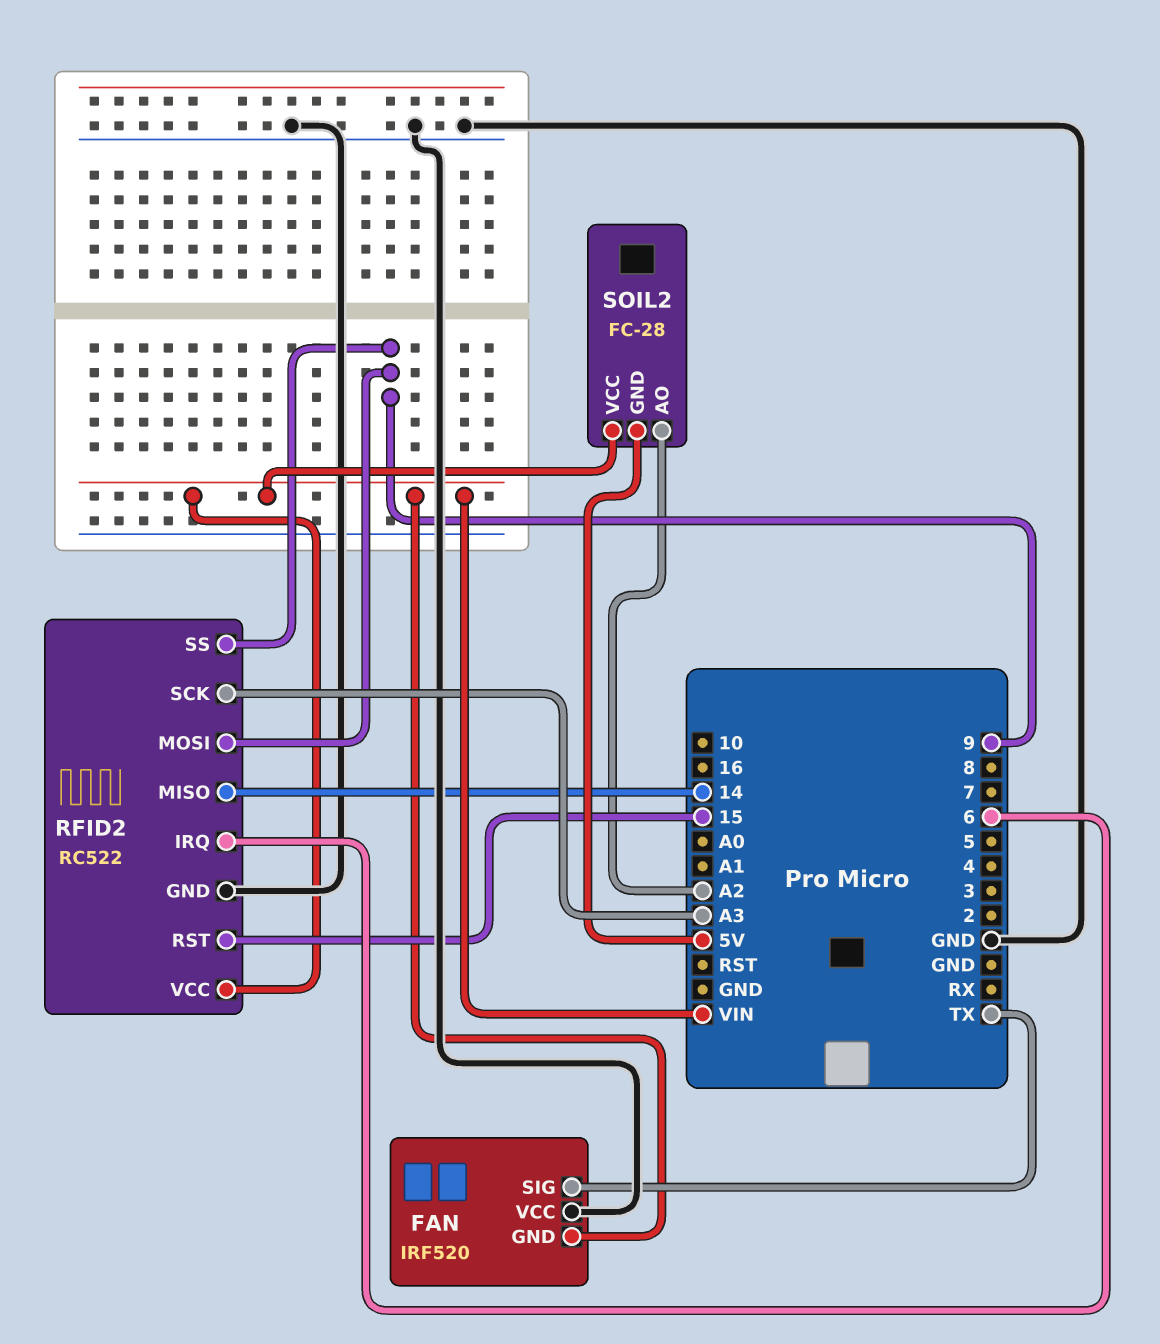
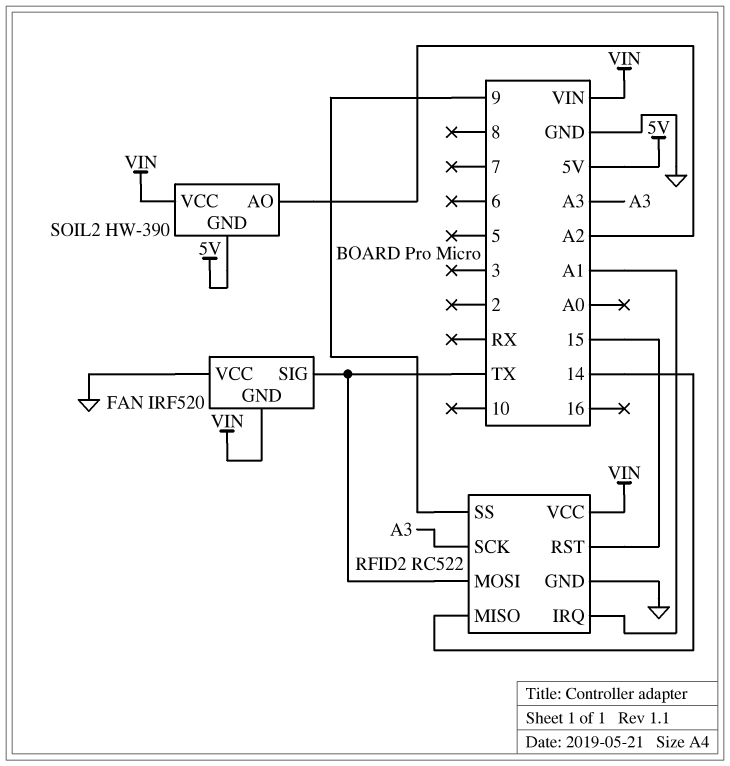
RFID2 pin IRQ: 6 -> A1
RFID2 pin MOSI: 9 -> TX
SOIL2: FC-28 -> HW-390

